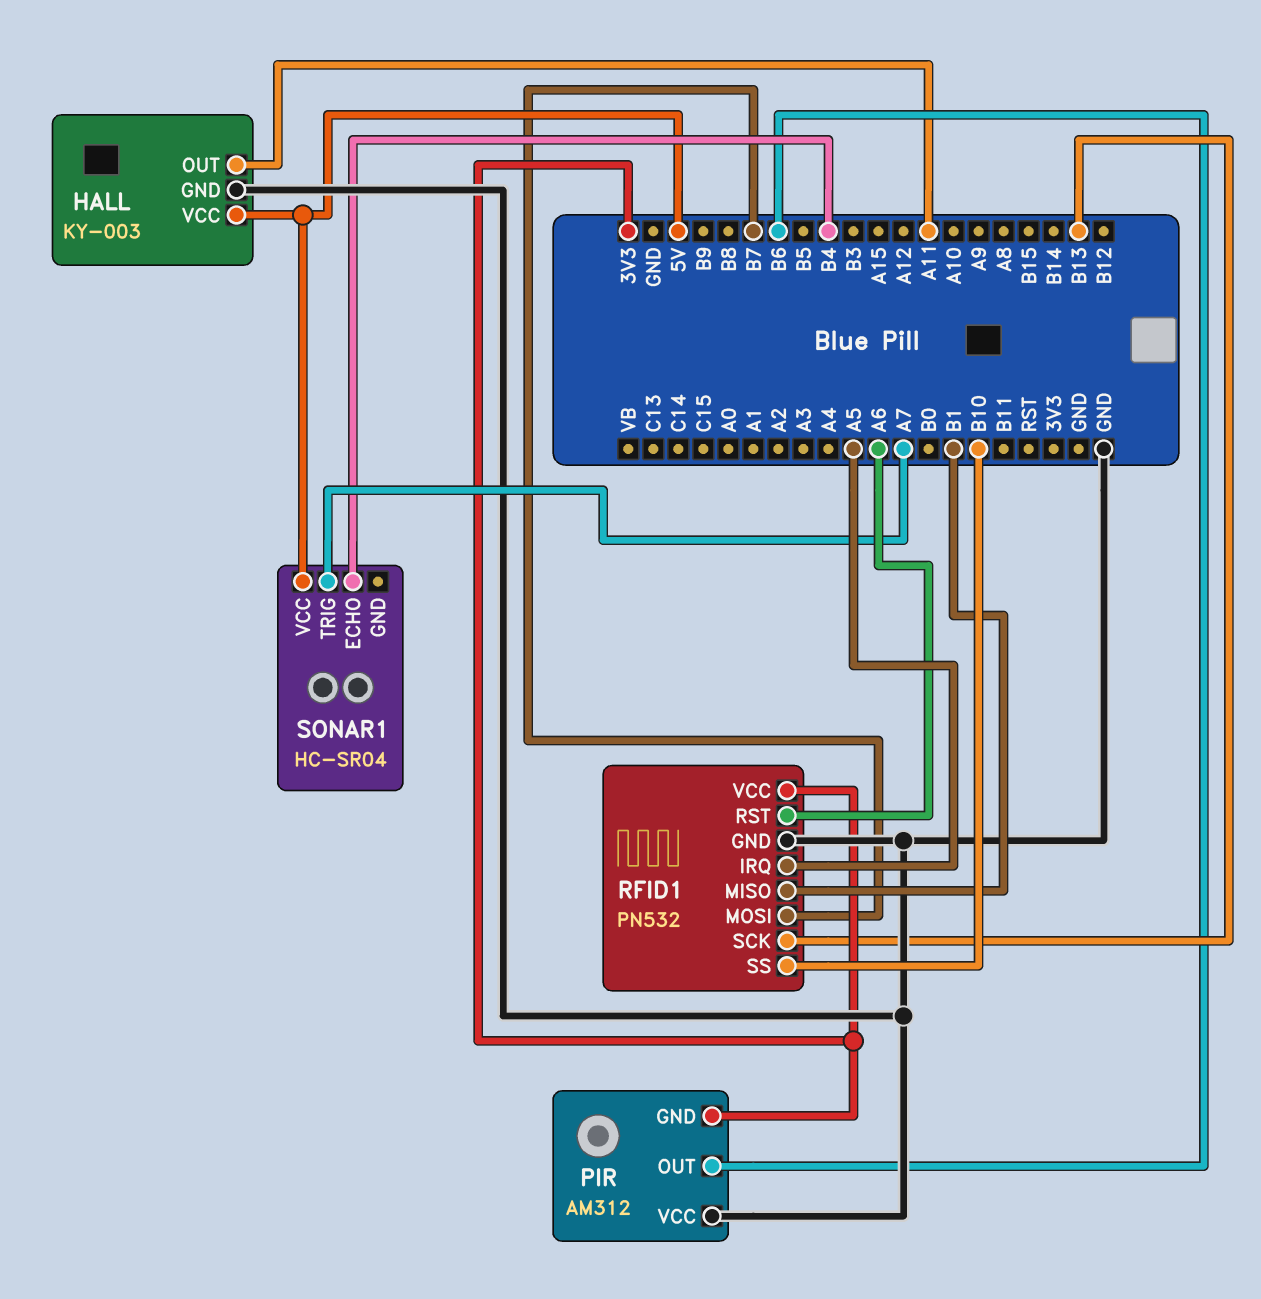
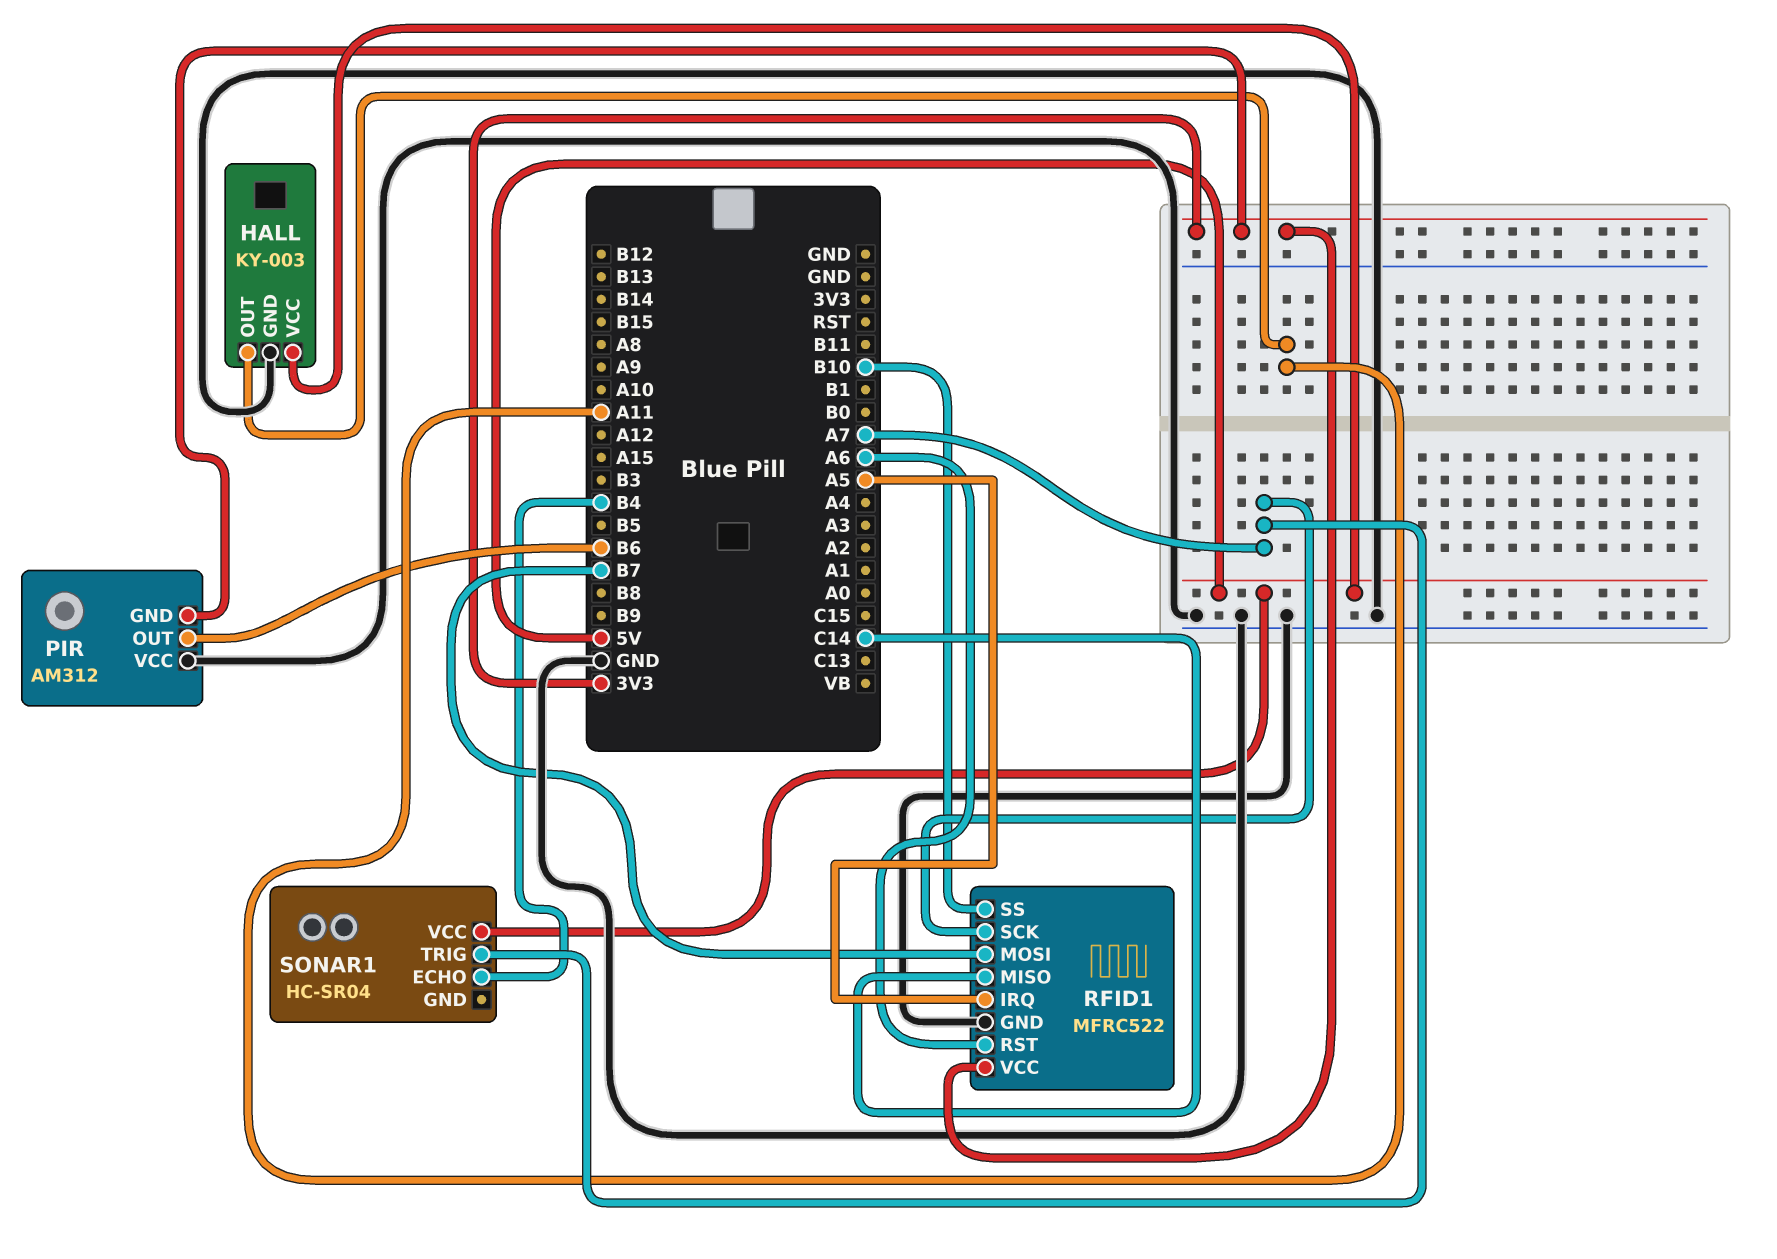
RFID1: PN532 -> MFRC522
RFID1 pin MISO: B1 -> C14
RFID1 pin SCK: B13 -> A7

